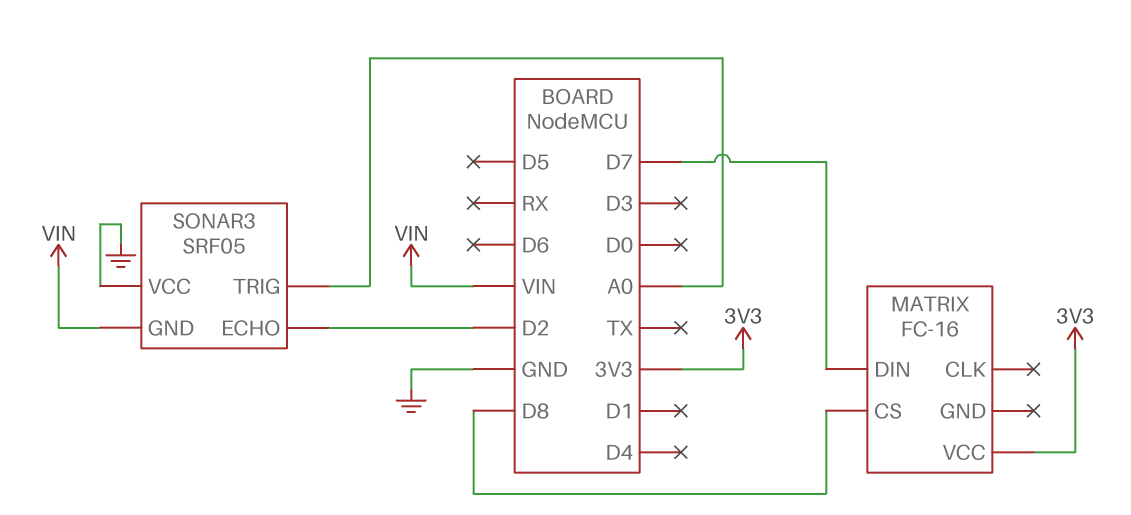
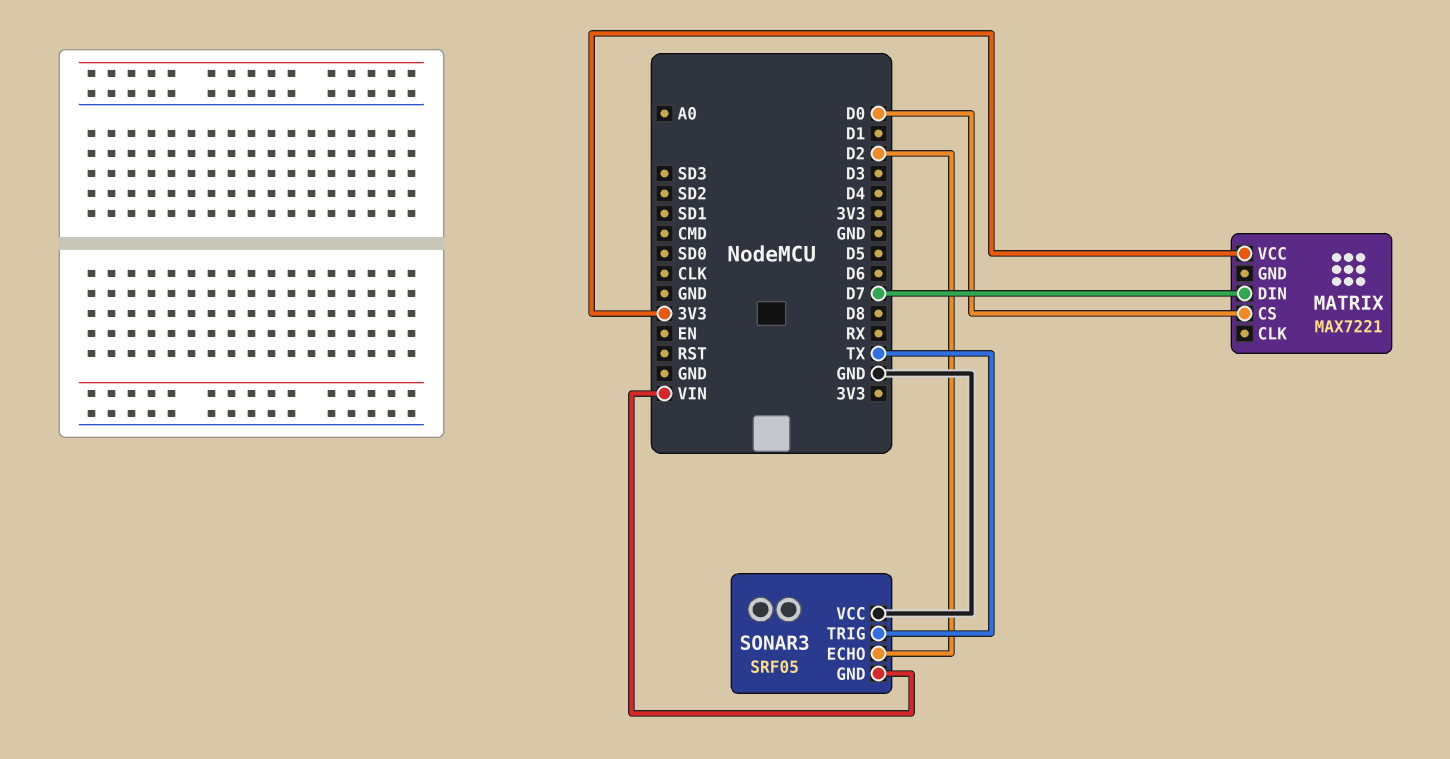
MATRIX: FC-16 -> MAX7221
MATRIX pin CS: D8 -> D0
SONAR3 pin TRIG: A0 -> TX

